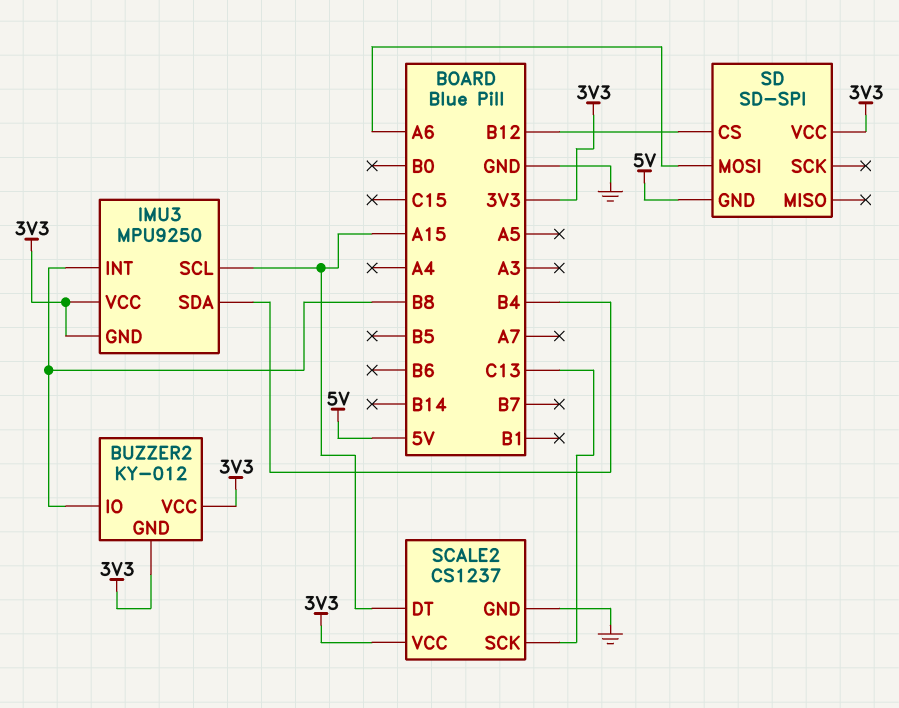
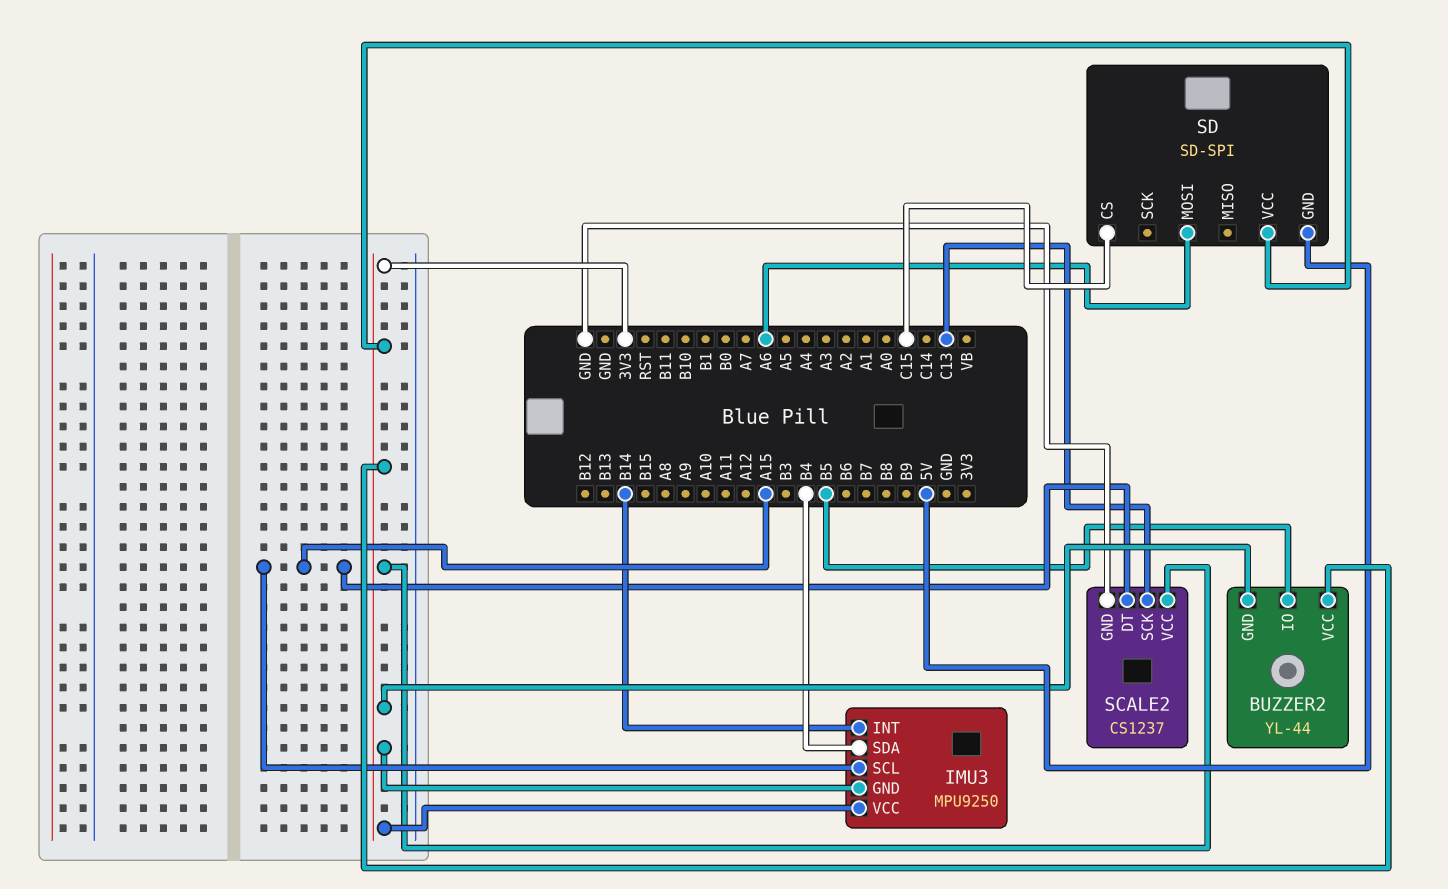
BUZZER2: KY-012 -> YL-44
BUZZER2 pin IO: B8 -> B5
IMU3 pin INT: B8 -> B14
SD pin CS: B12 -> C15

